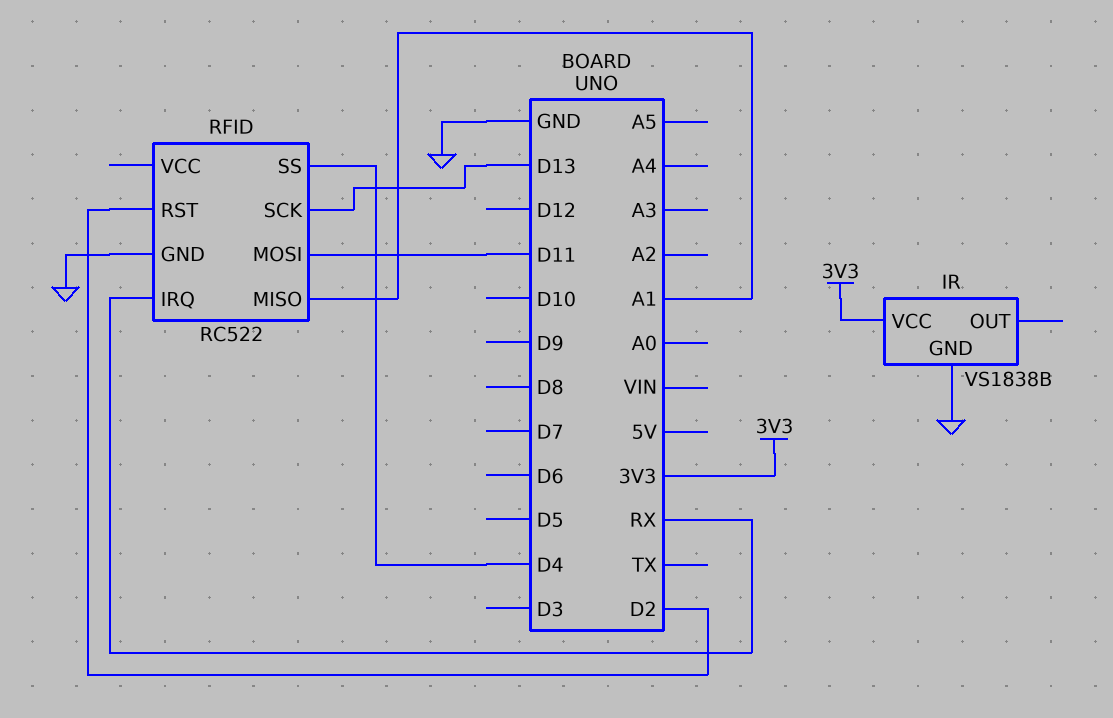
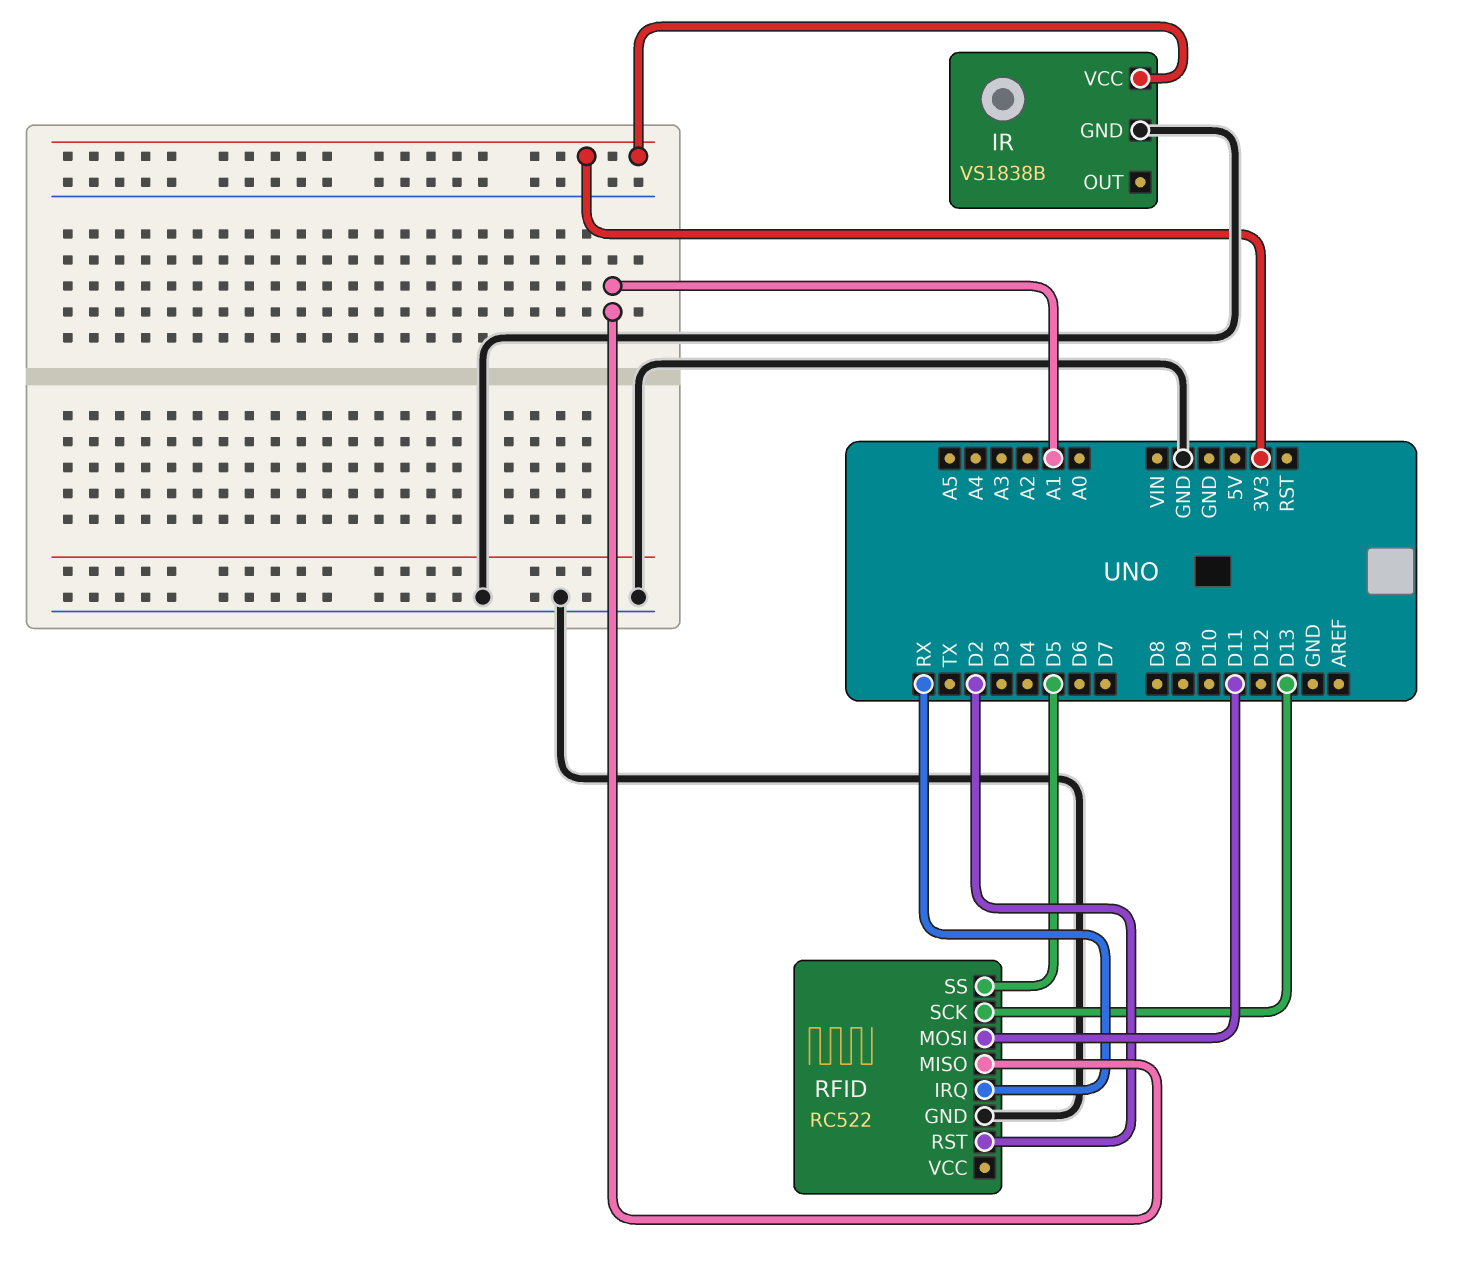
RFID pin SS: D4 -> D5

